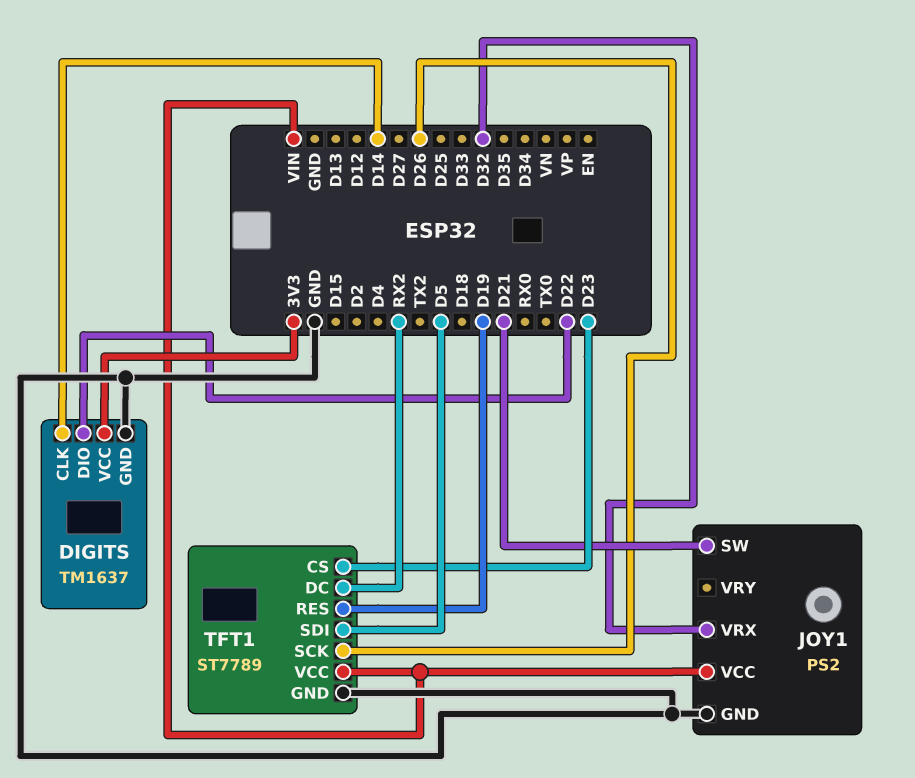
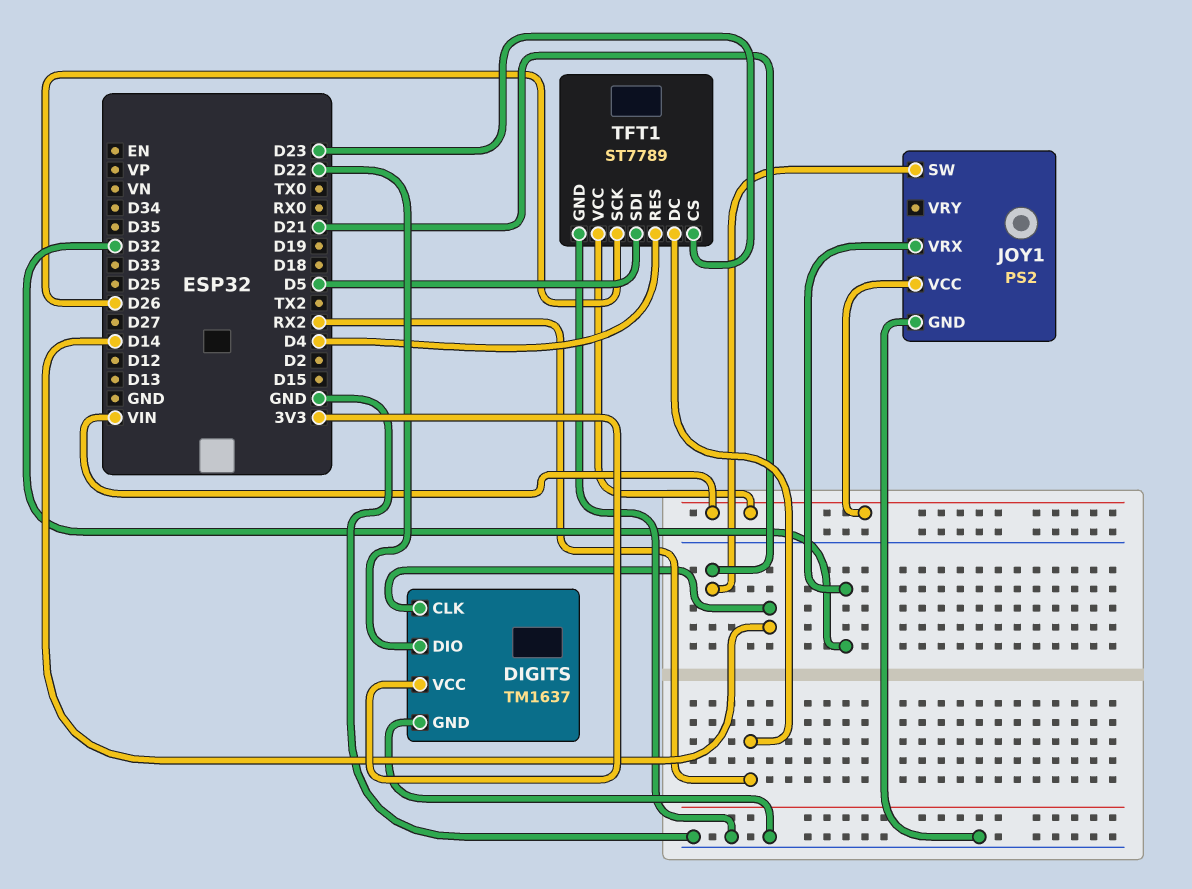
TFT1 pin RES: D19 -> D4

